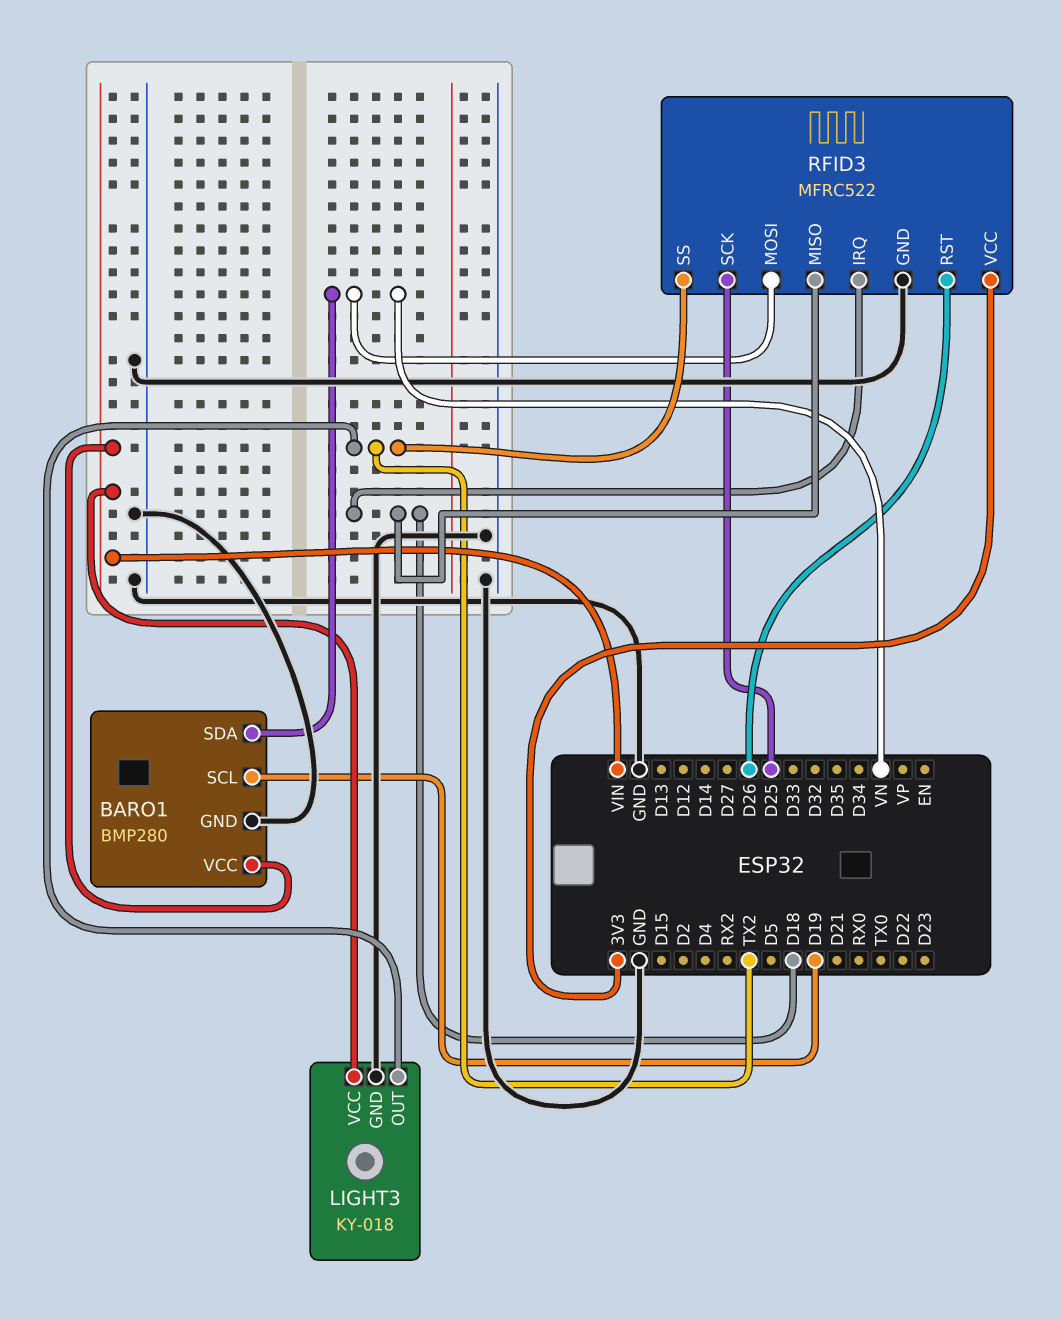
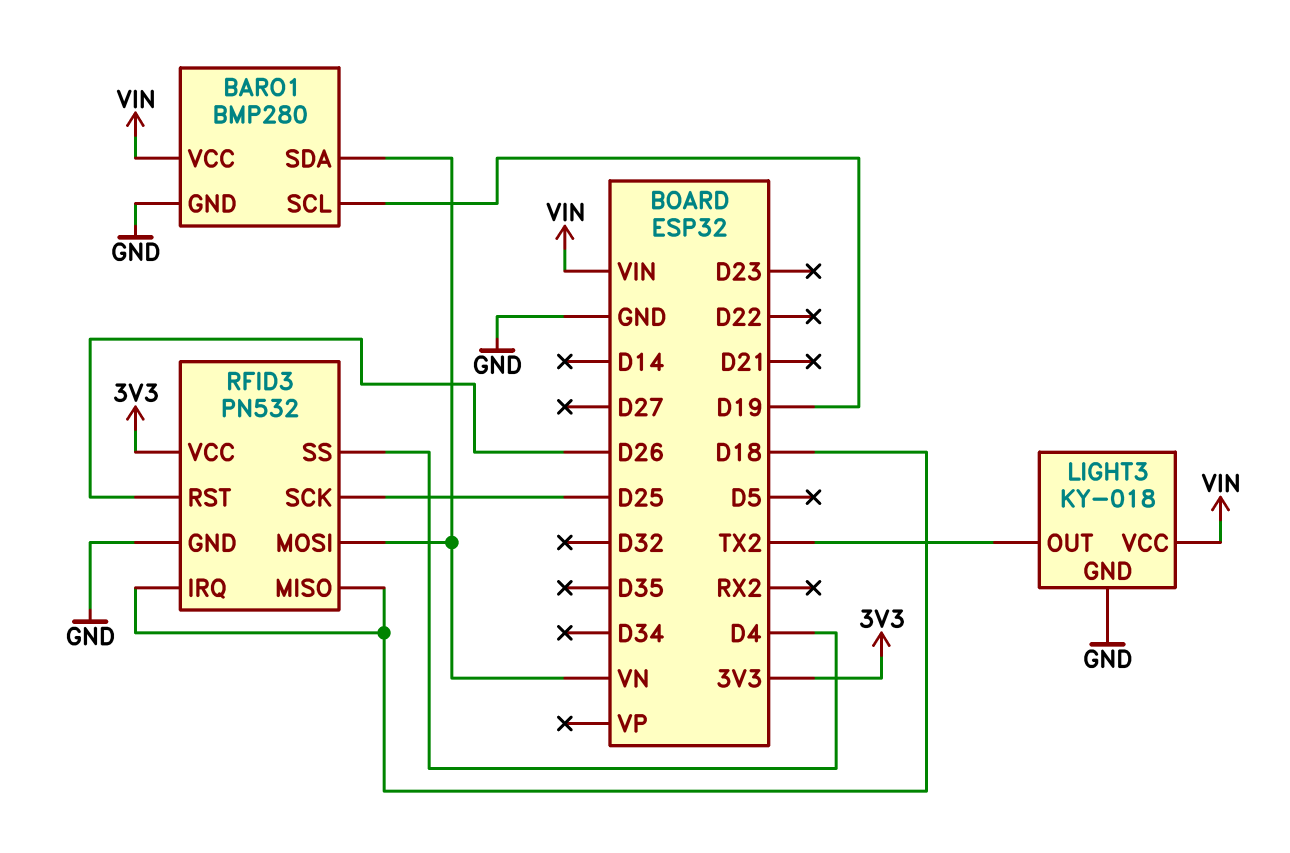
RFID3: MFRC522 -> PN532
RFID3 pin SS: TX2 -> D4

